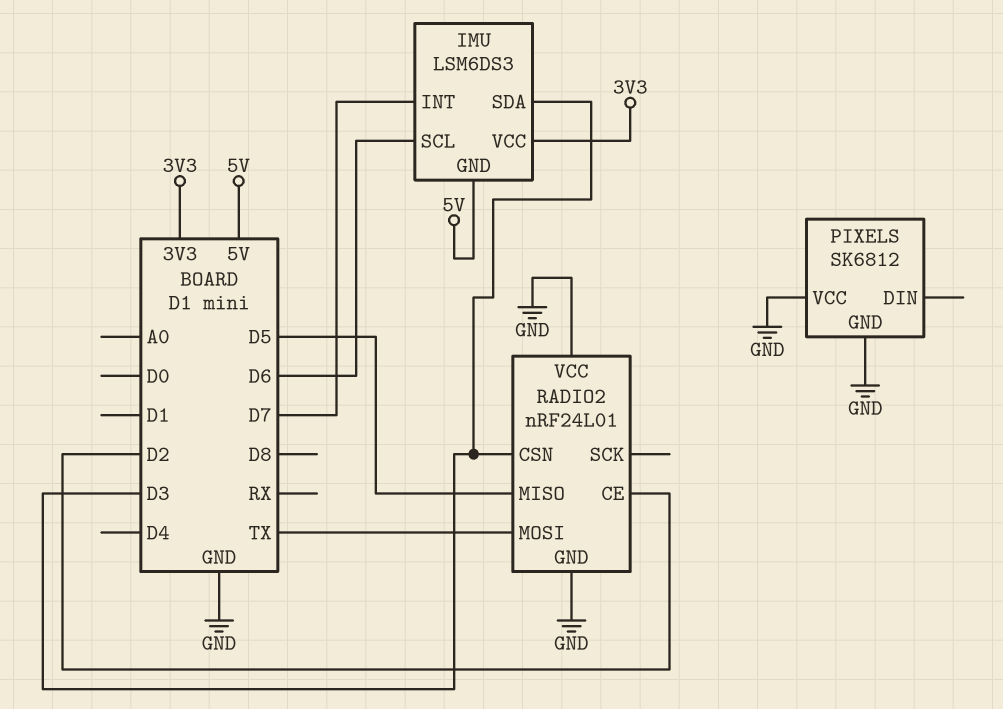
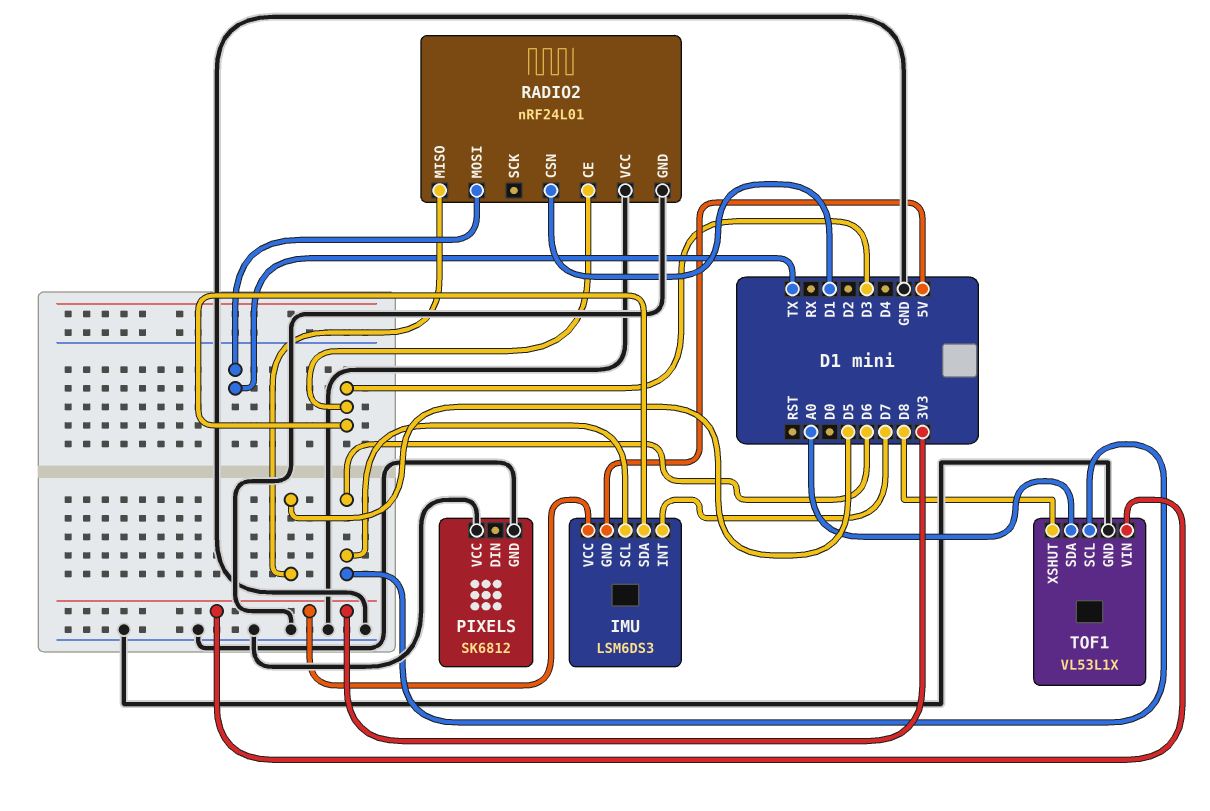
RADIO2 pin CE: D2 -> D3
RADIO2 pin CSN: D3 -> D1
TOF1: none -> VL53L1X
TOF1 pin GND: none -> GND
TOF1 pin SCL: none -> D6
TOF1 pin SDA: none -> A0
TOF1 pin VIN: none -> 3V3
TOF1 pin XSHUT: none -> D8

